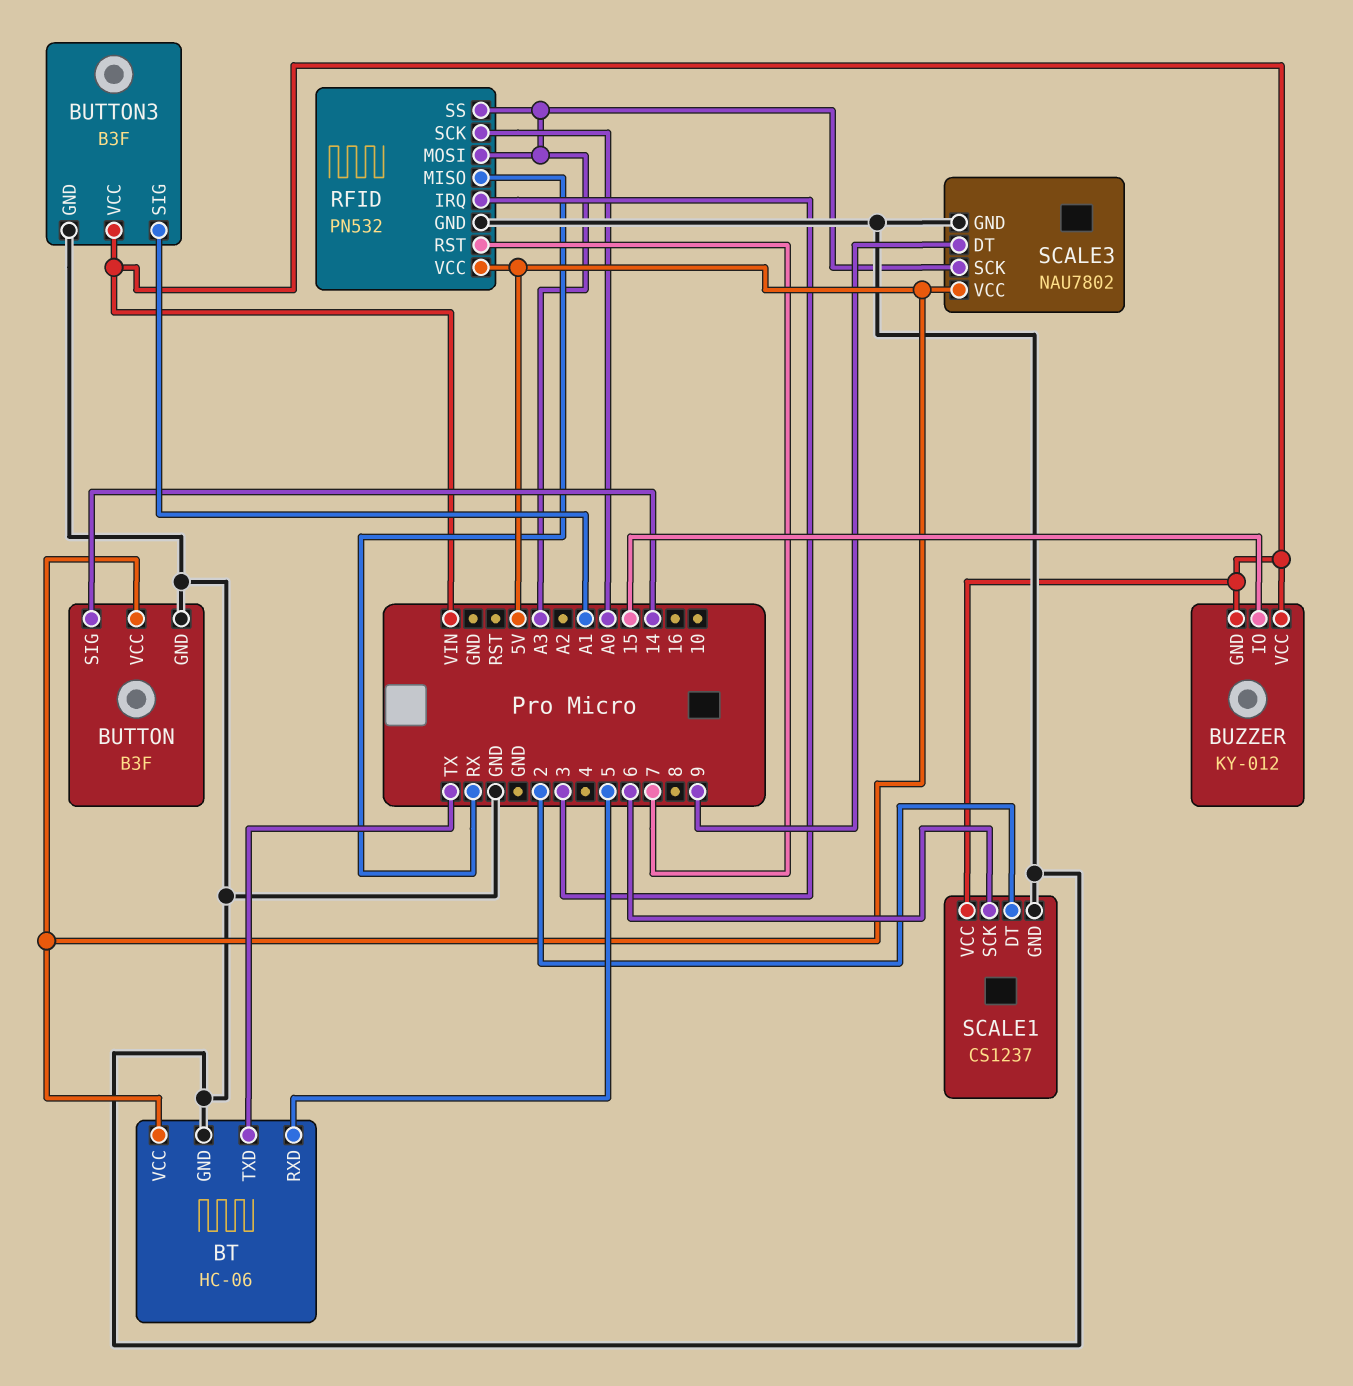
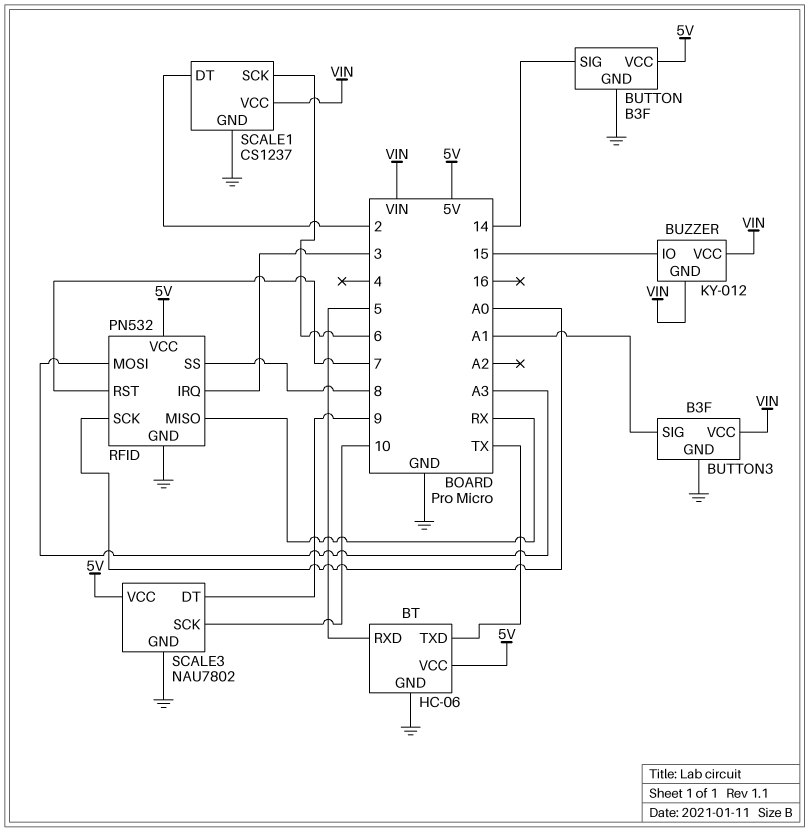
RFID pin SS: A3 -> 8
SCALE3 pin SCK: A3 -> 10

